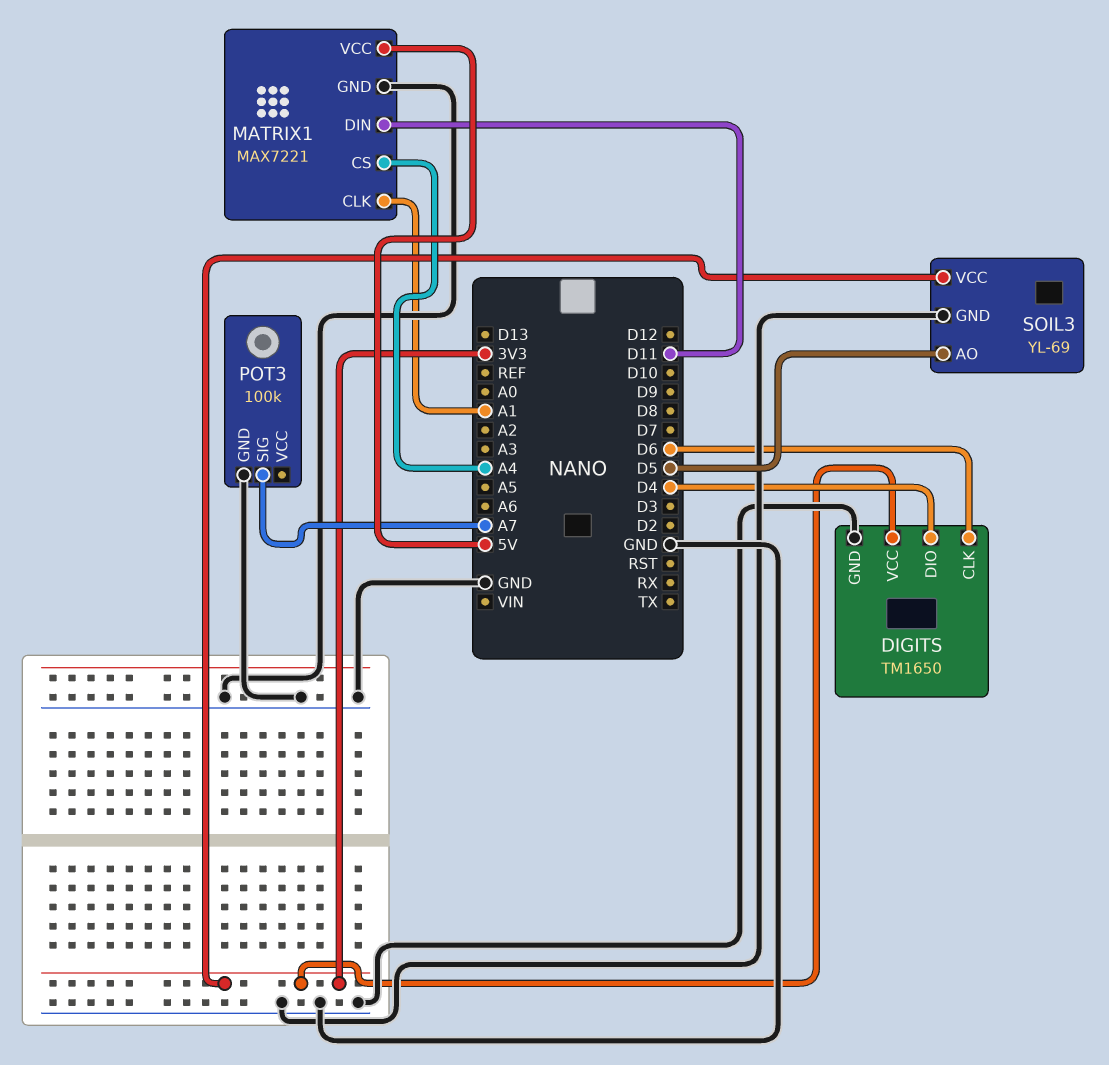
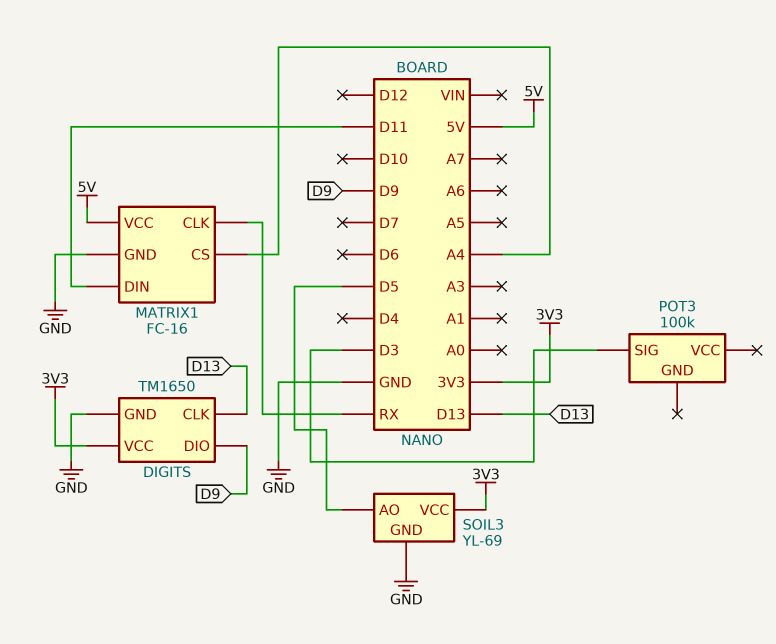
DIGITS pin CLK: D6 -> D13
DIGITS pin DIO: D4 -> D9
MATRIX1: MAX7221 -> FC-16
MATRIX1 pin CLK: A1 -> RX
POT3 pin GND: GND -> none
POT3 pin SIG: A7 -> D3

